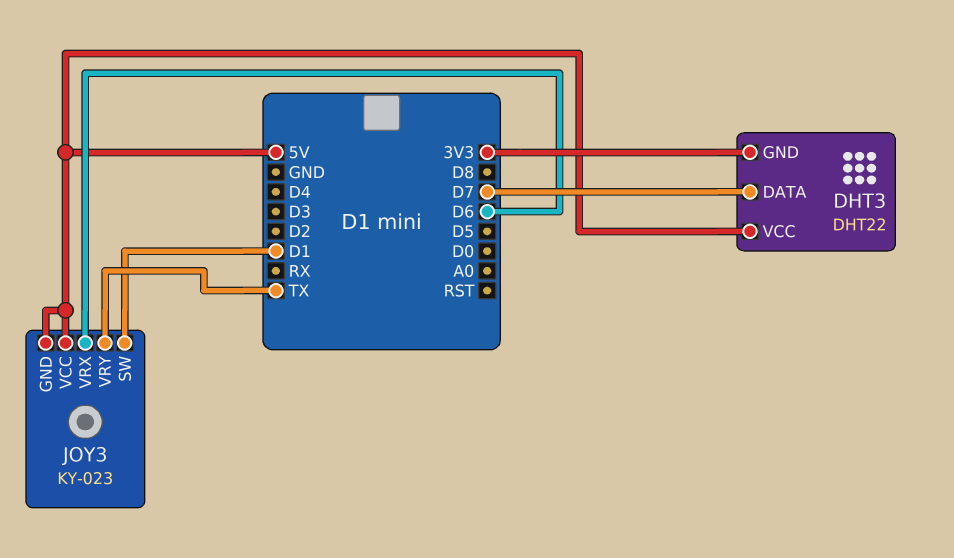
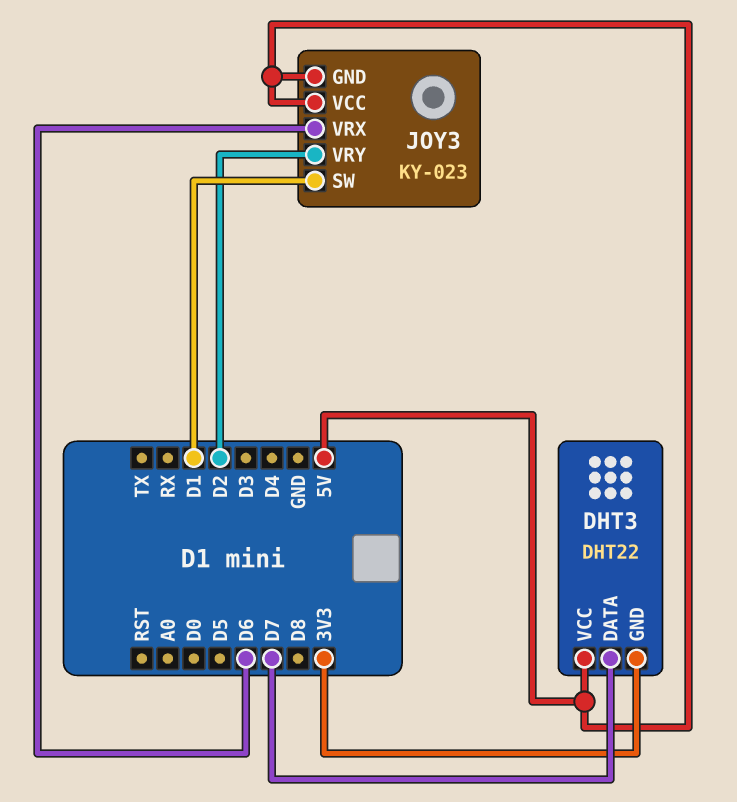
JOY3 pin VRY: TX -> D2

